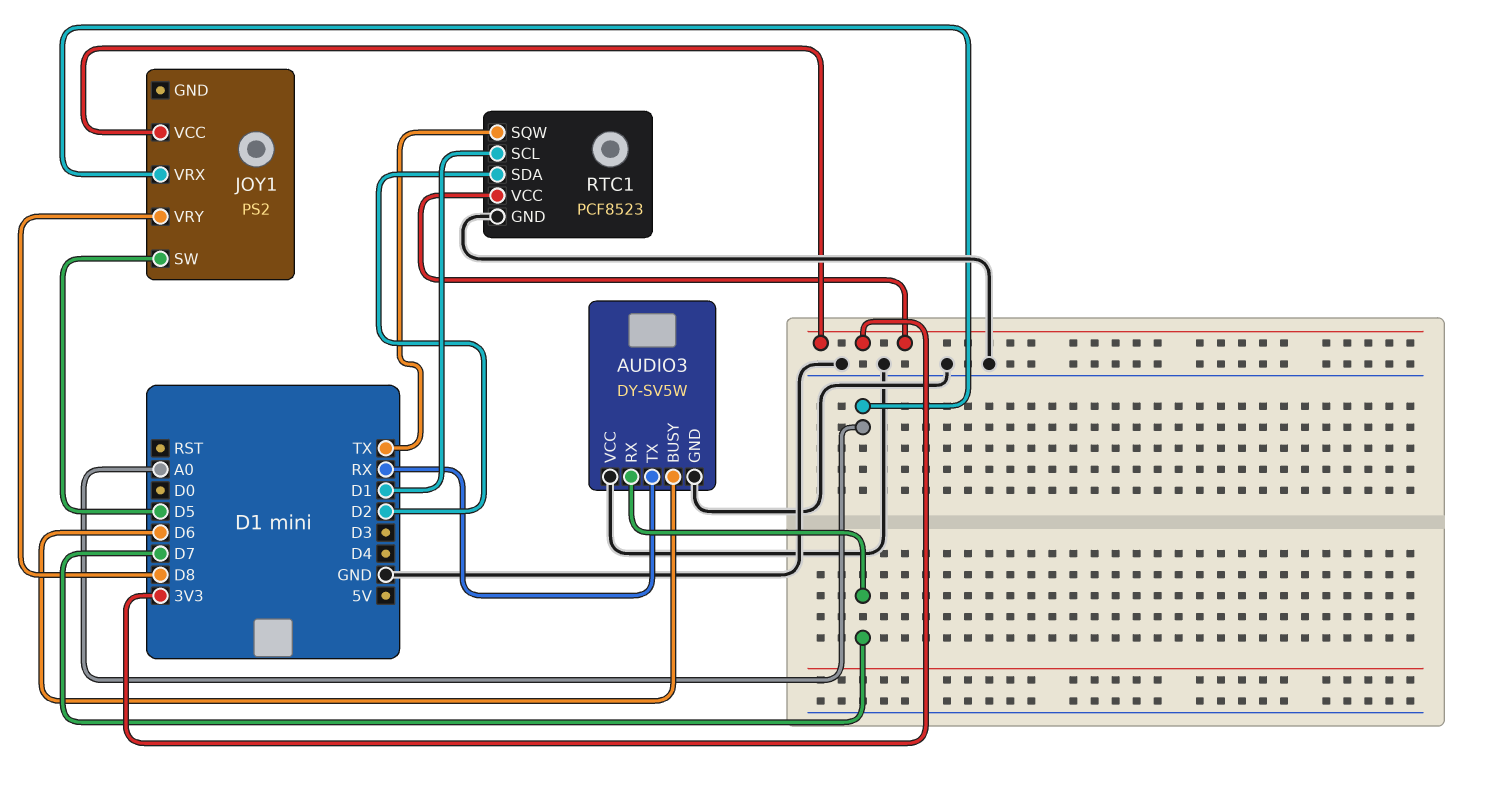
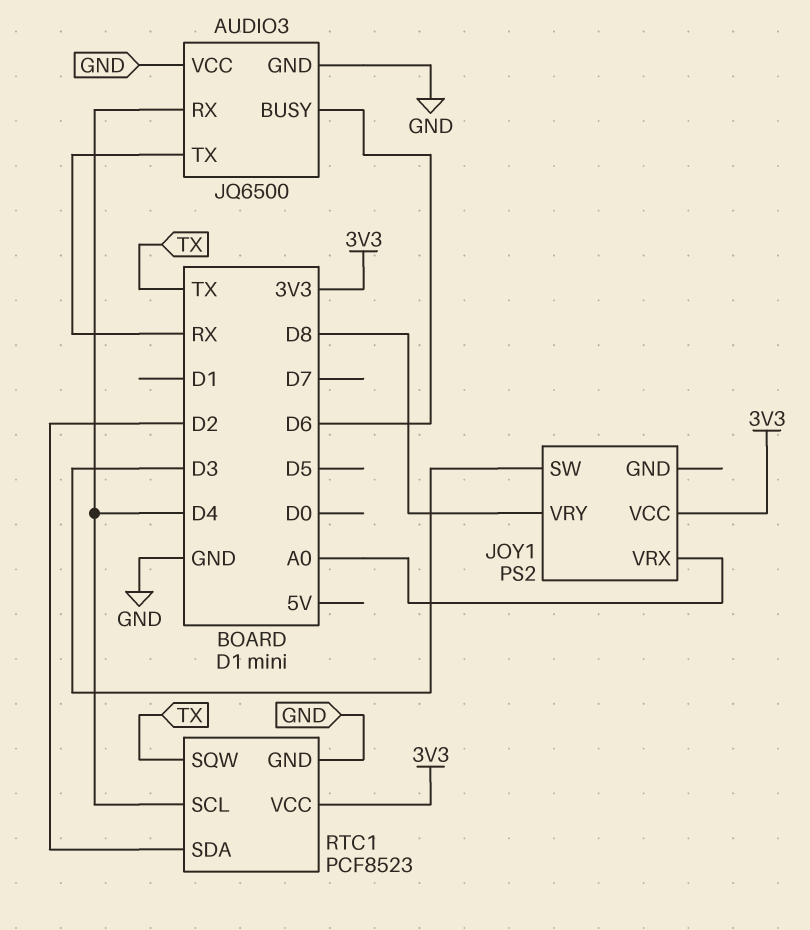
AUDIO3: DY-SV5W -> JQ6500
AUDIO3 pin RX: D7 -> D4
JOY1 pin SW: D5 -> D3
RTC1 pin SCL: D1 -> D4

